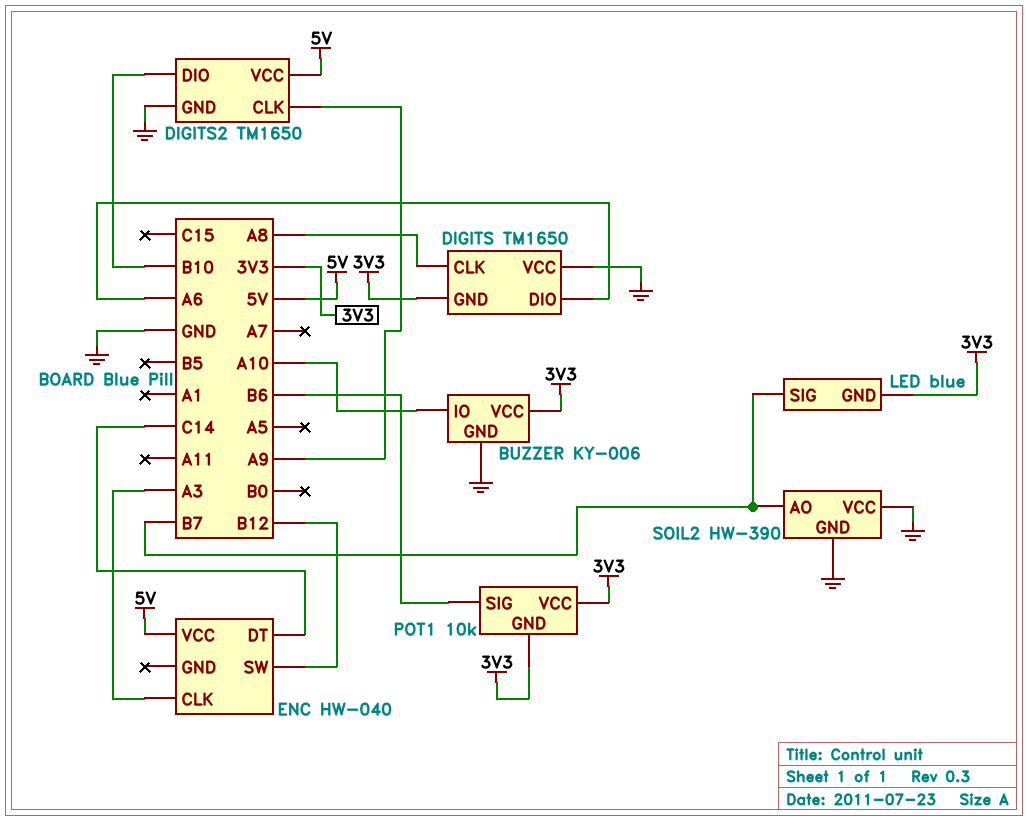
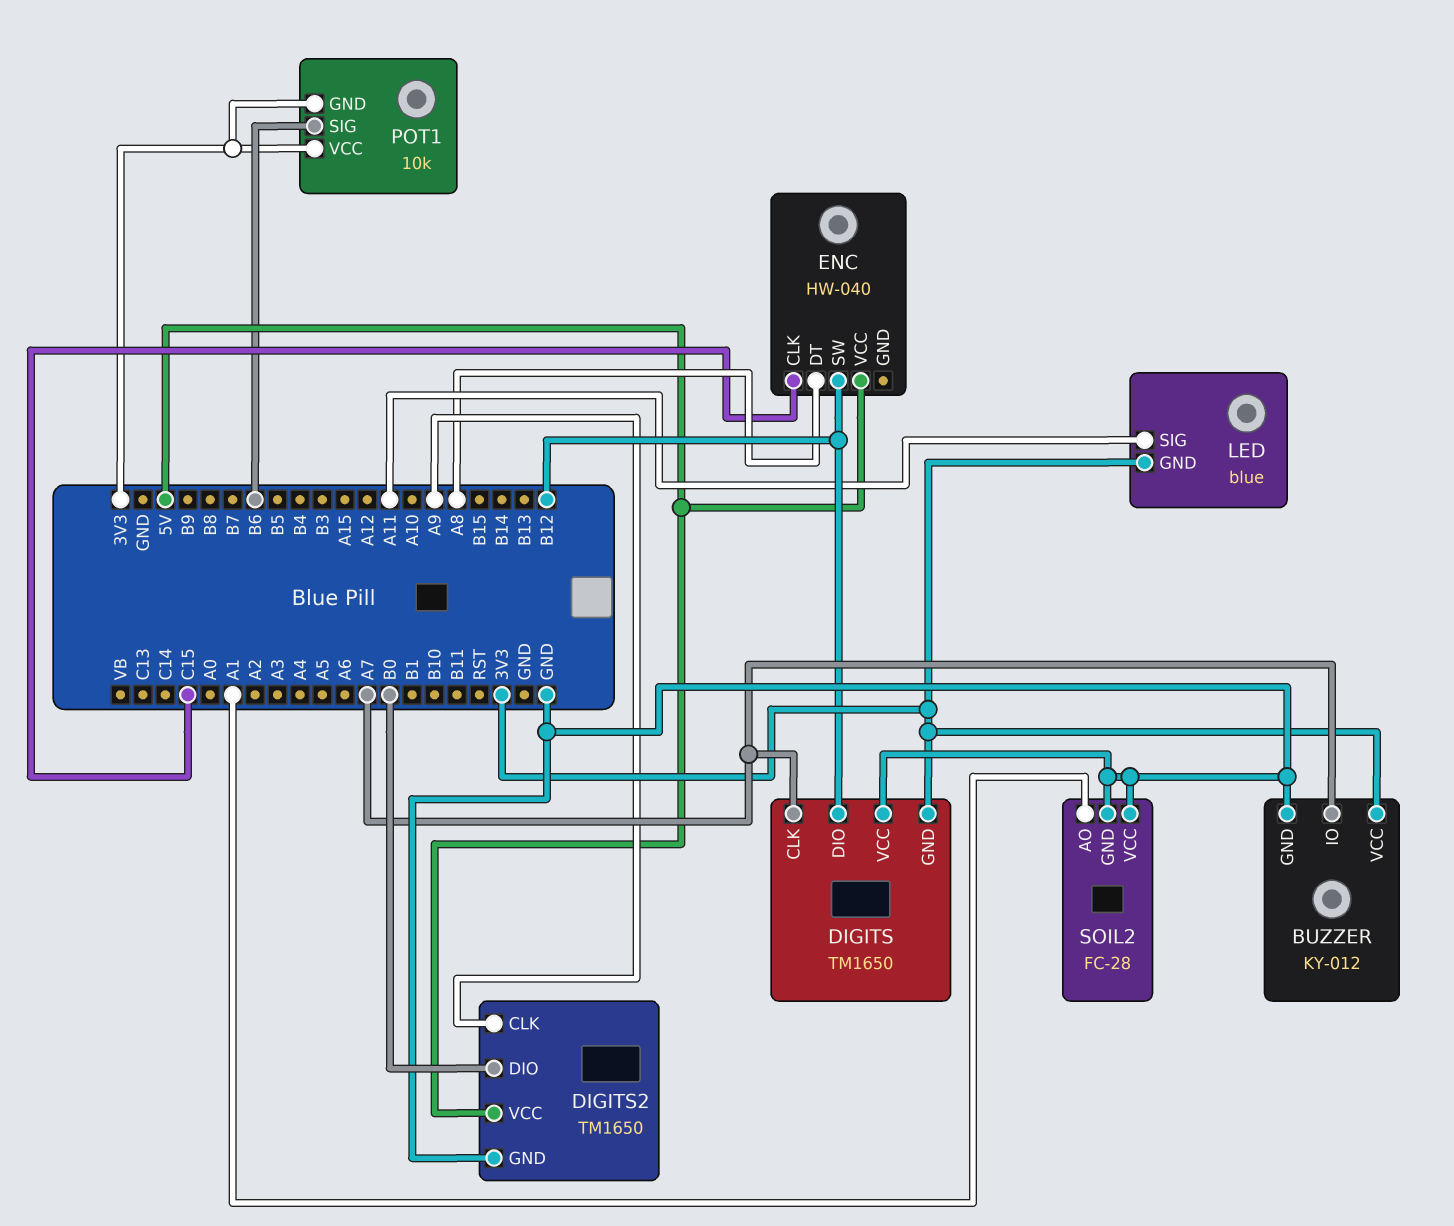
BUZZER: KY-006 -> KY-012
BUZZER pin IO: A10 -> A7
DIGITS pin CLK: A8 -> A7
DIGITS pin DIO: A6 -> B12
DIGITS2 pin DIO: B10 -> B0
ENC pin CLK: A3 -> C15
ENC pin DT: C14 -> A8
LED pin SIG: B7 -> A11
SOIL2: HW-390 -> FC-28
SOIL2 pin AO: B7 -> A1

